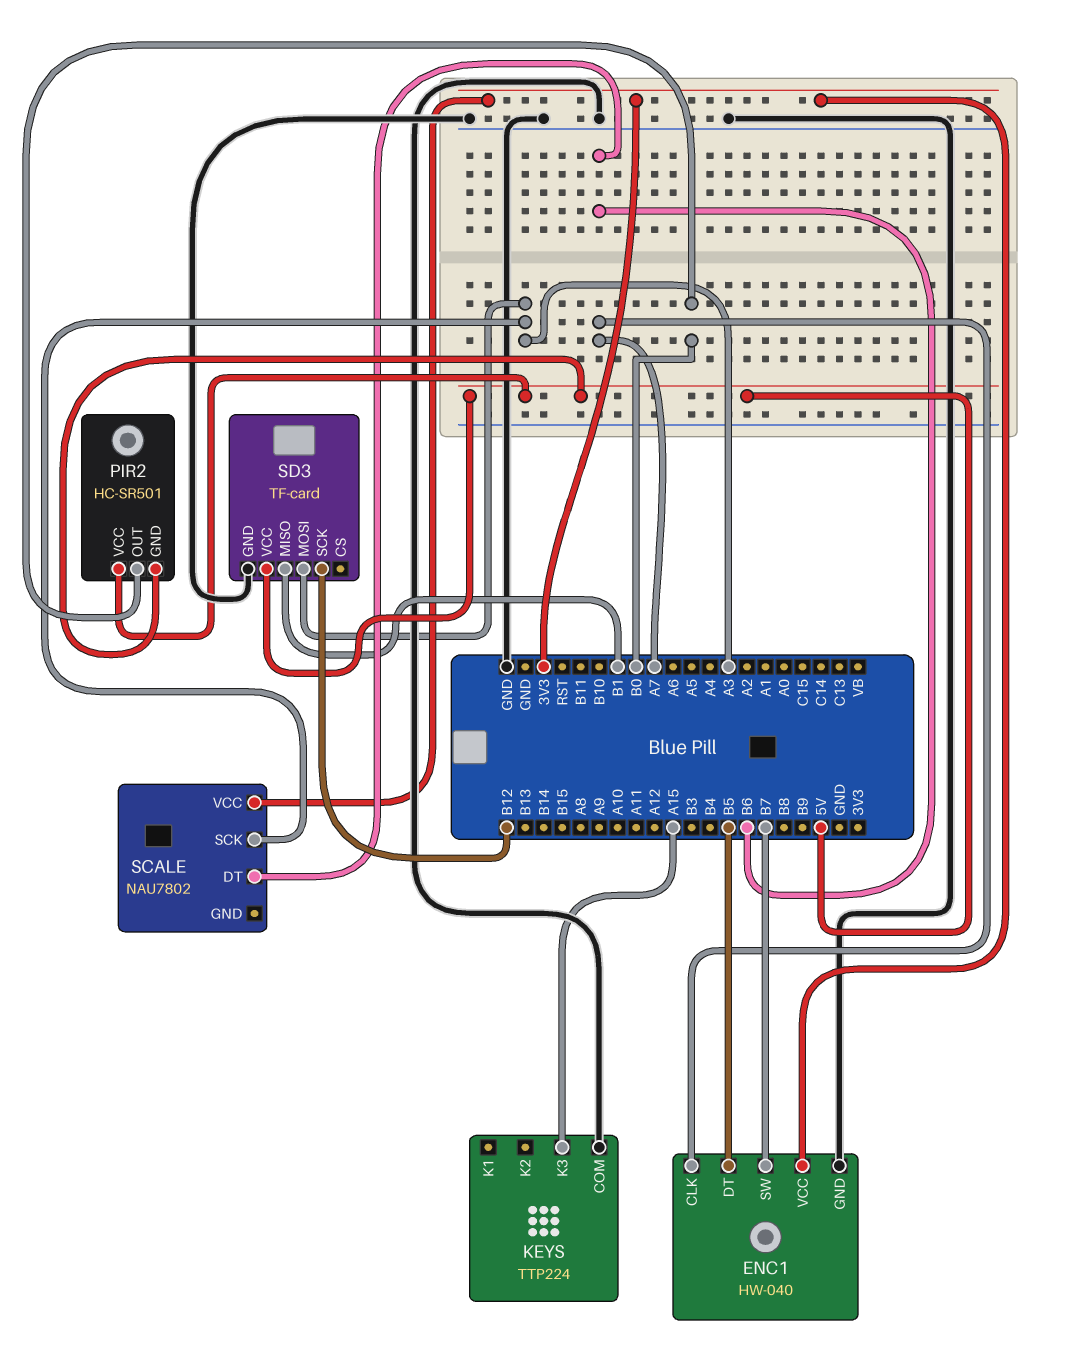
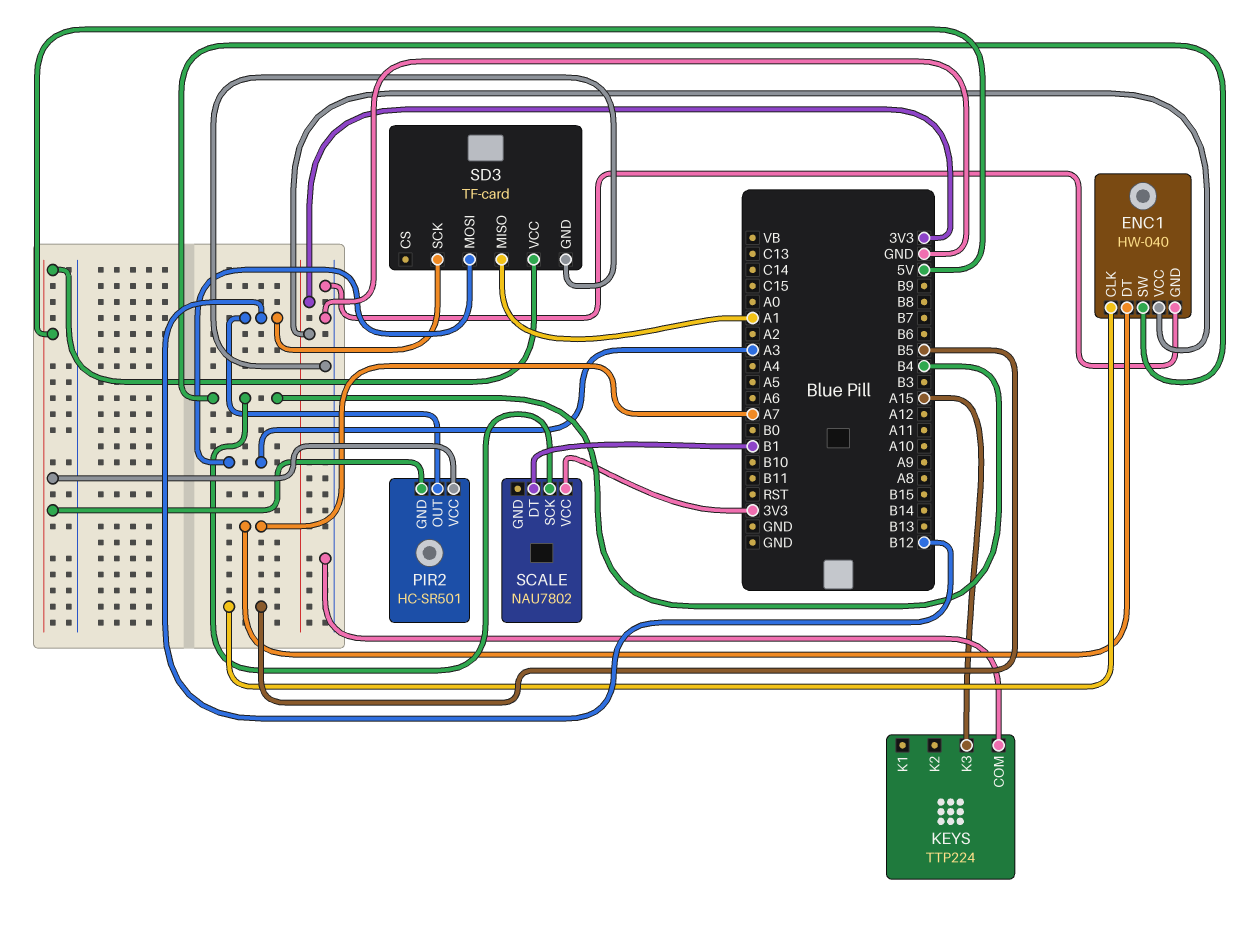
ENC1 pin CLK: A7 -> B5
ENC1 pin DT: B5 -> A7
ENC1 pin SW: B7 -> B4
PIR2 pin OUT: B0 -> B12
SCALE pin DT: B6 -> B1
SCALE pin SCK: A3 -> B4
SD3 pin MISO: B1 -> A1

